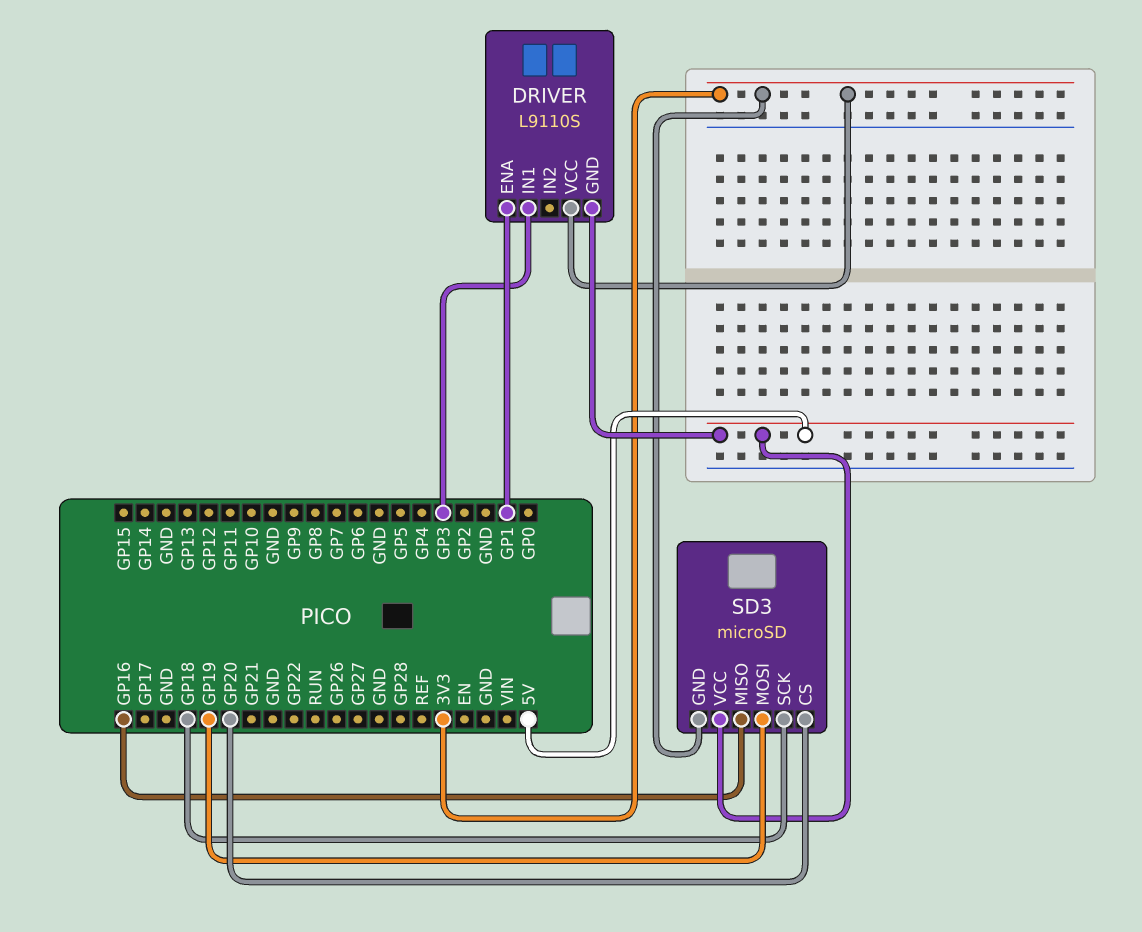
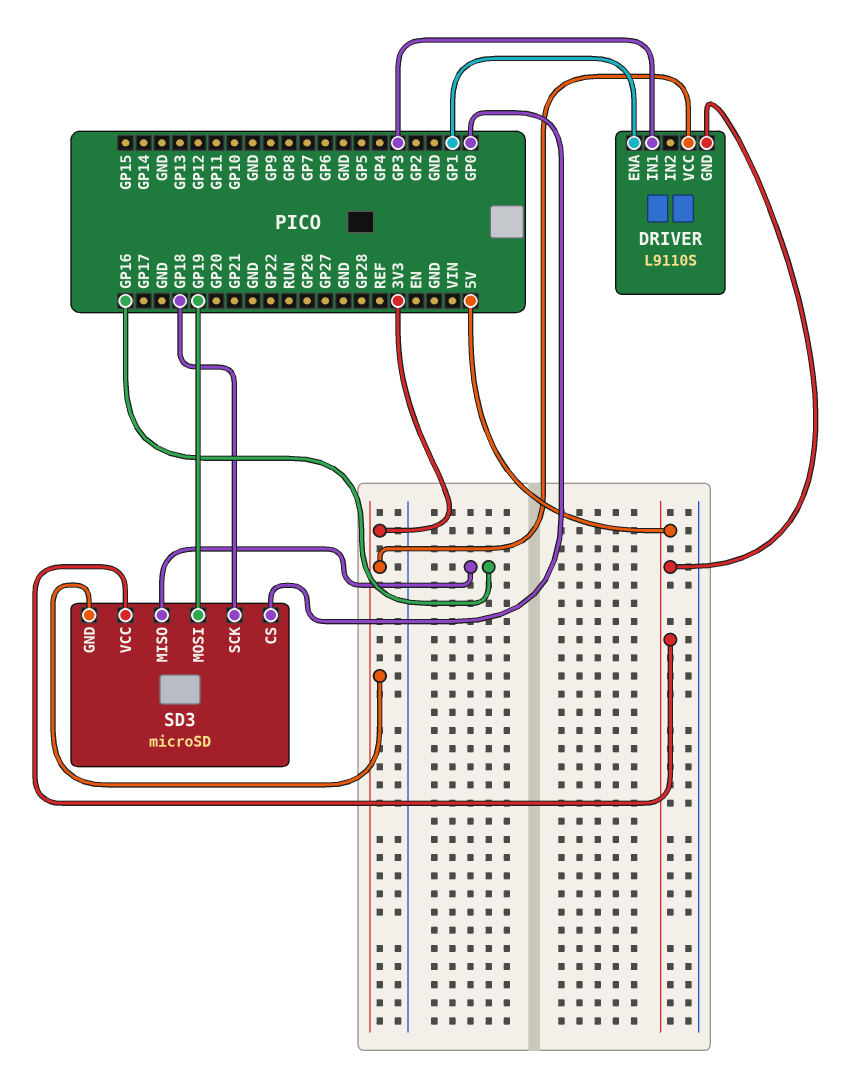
SD3 pin CS: GP20 -> GP0

